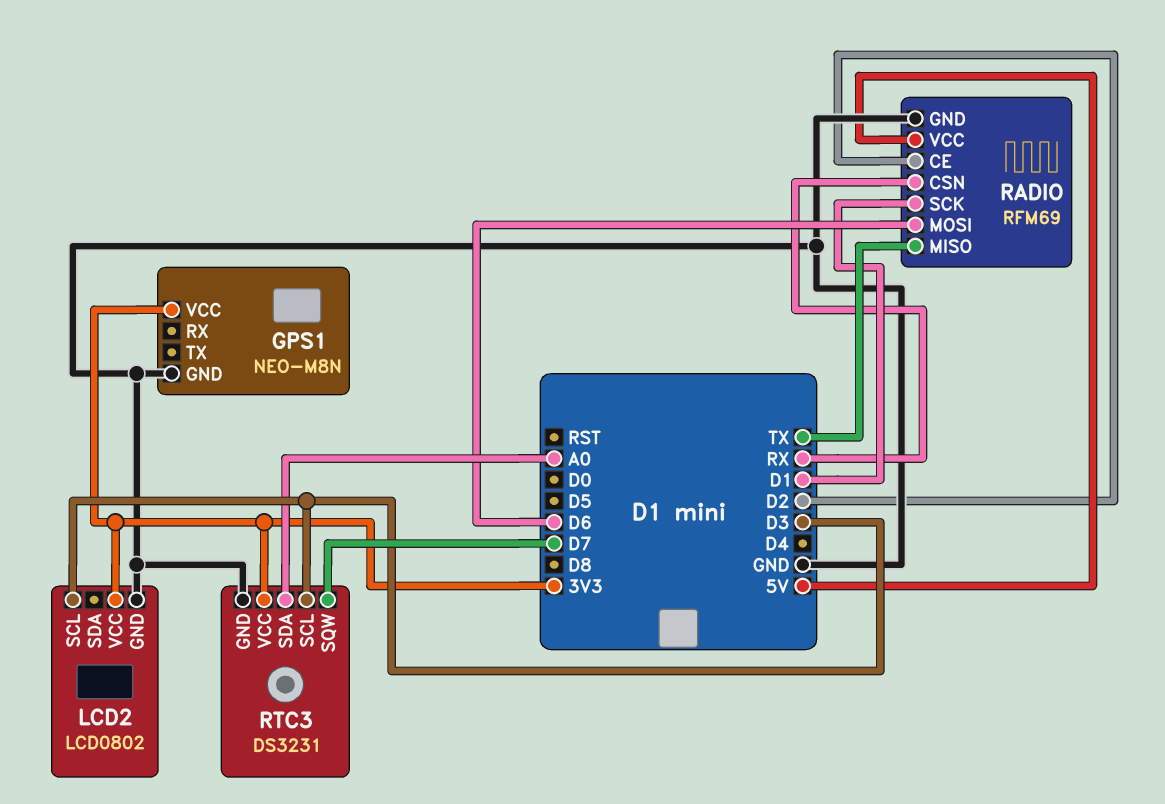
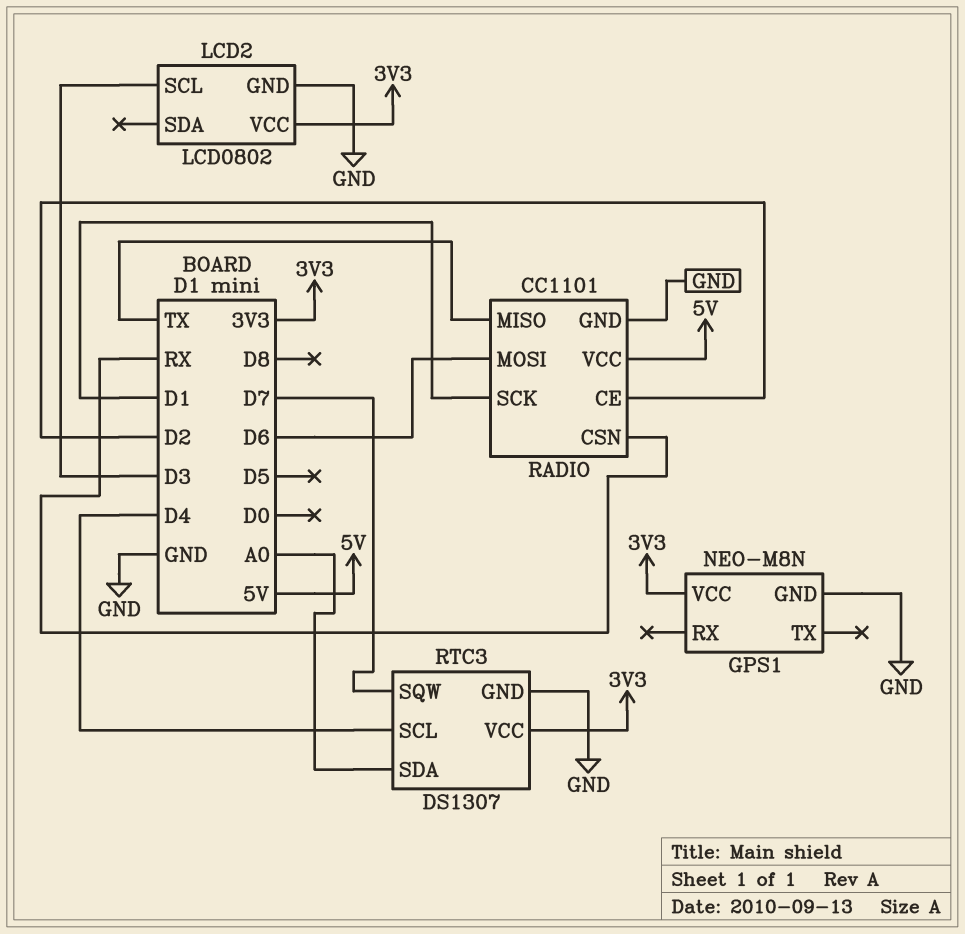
RADIO: RFM69 -> CC1101
RTC3: DS3231 -> DS1307
RTC3 pin SCL: D3 -> D4

